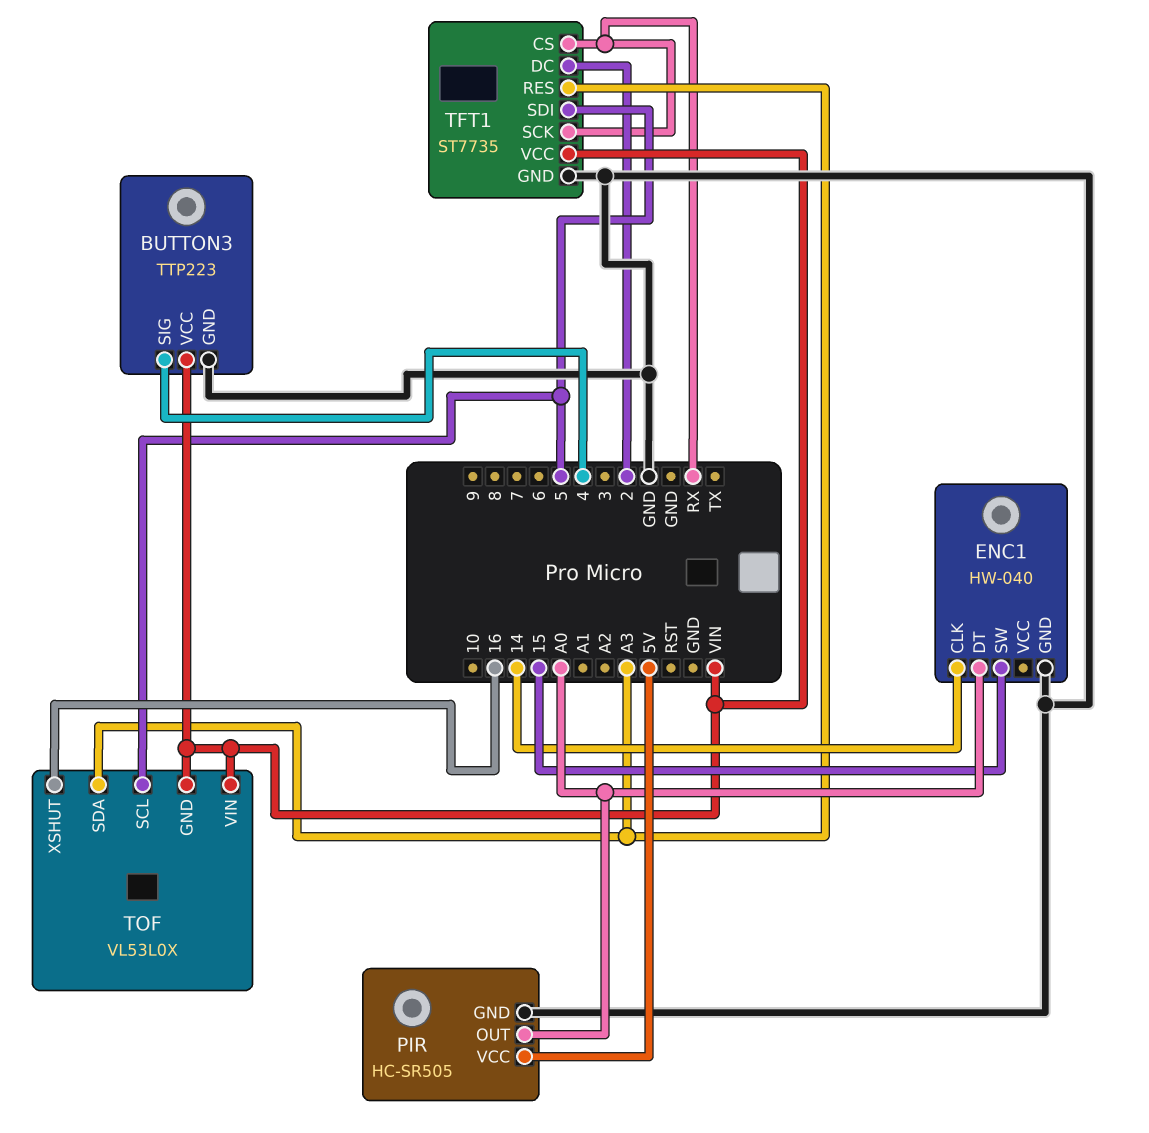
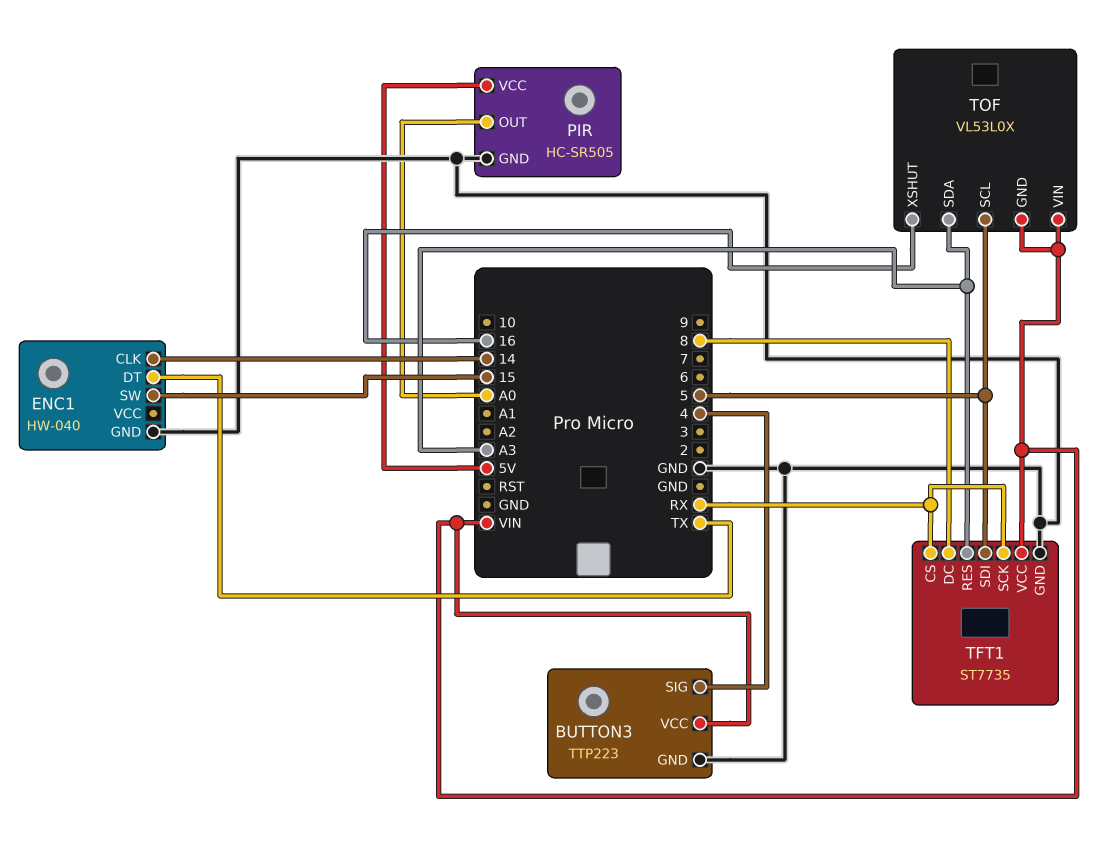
ENC1 pin DT: A0 -> TX
TFT1 pin DC: 2 -> 8

